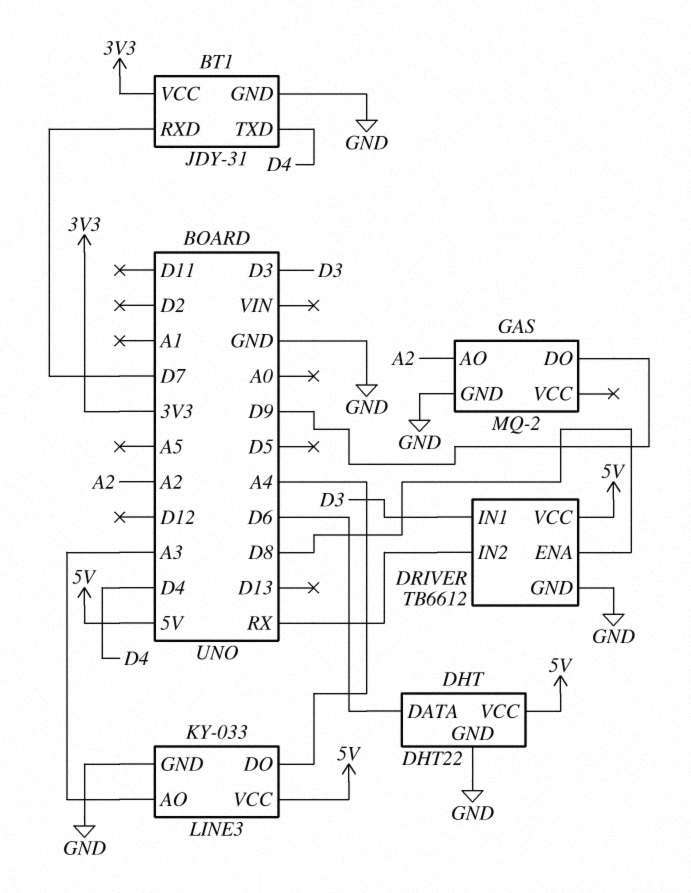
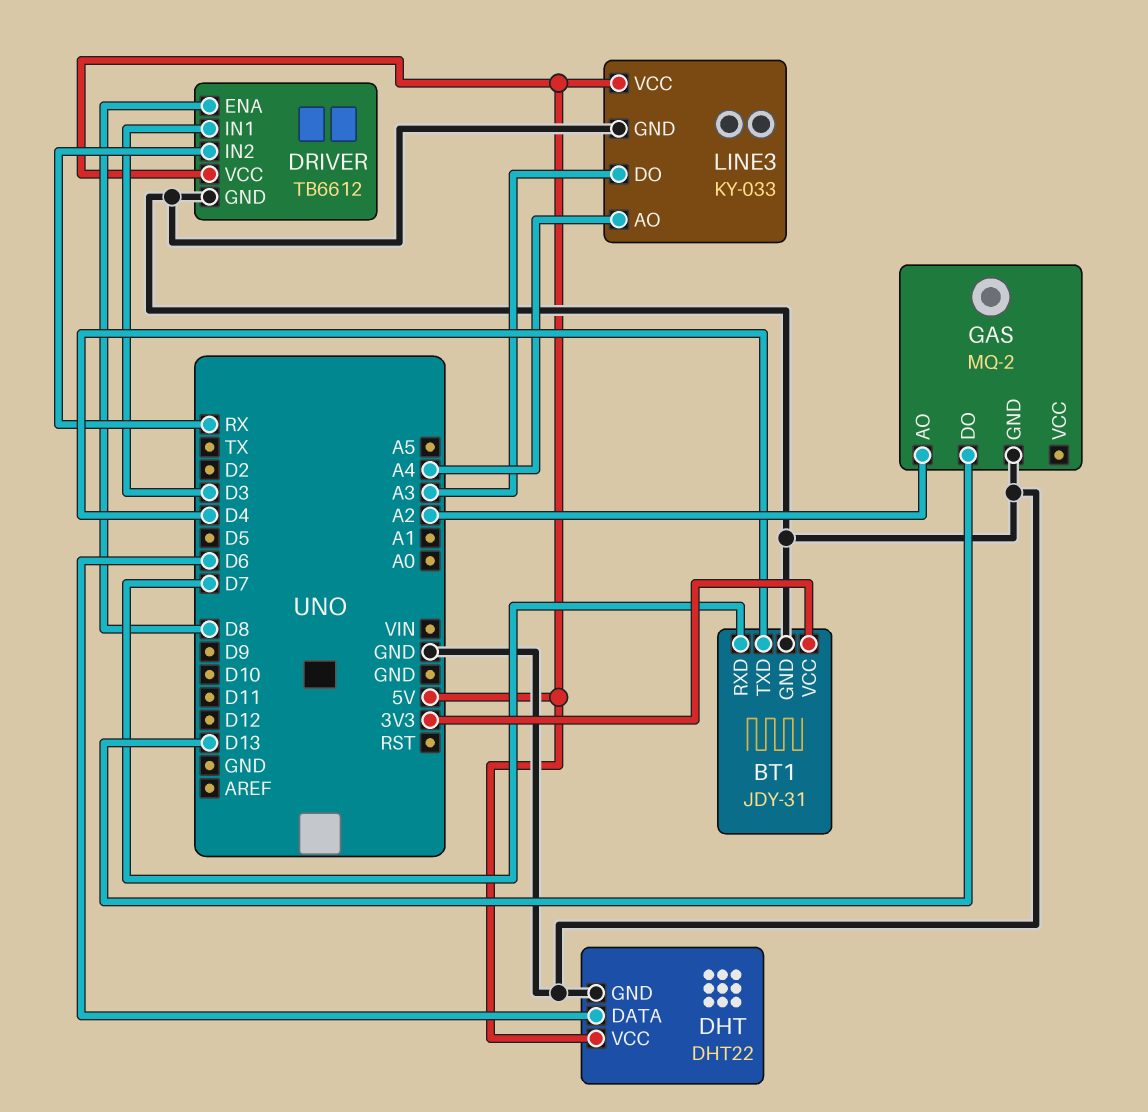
GAS pin DO: D9 -> D13
LINE3 pin AO: A3 -> A4
LINE3 pin DO: A4 -> A3

